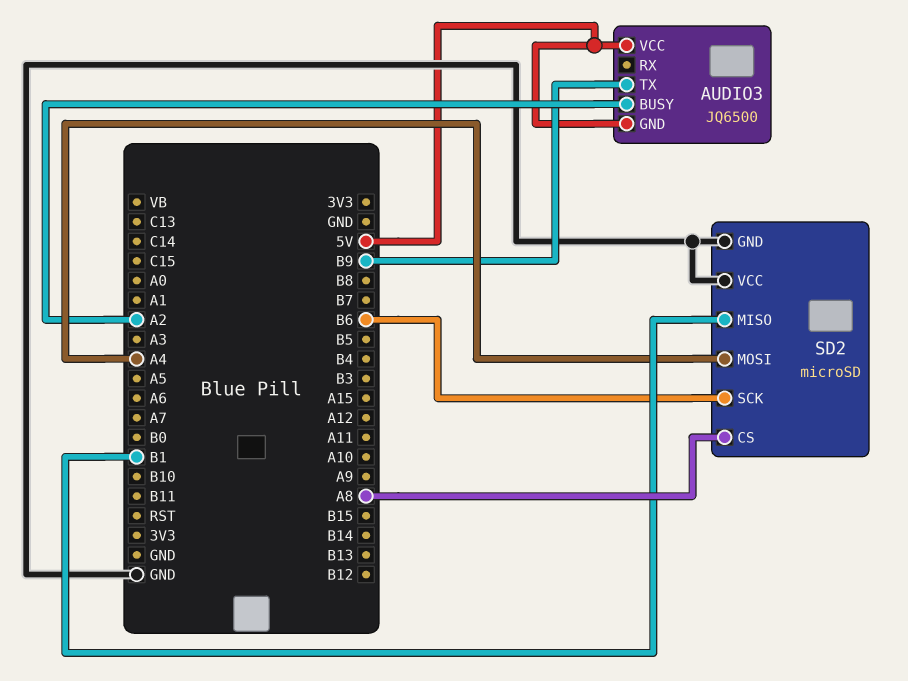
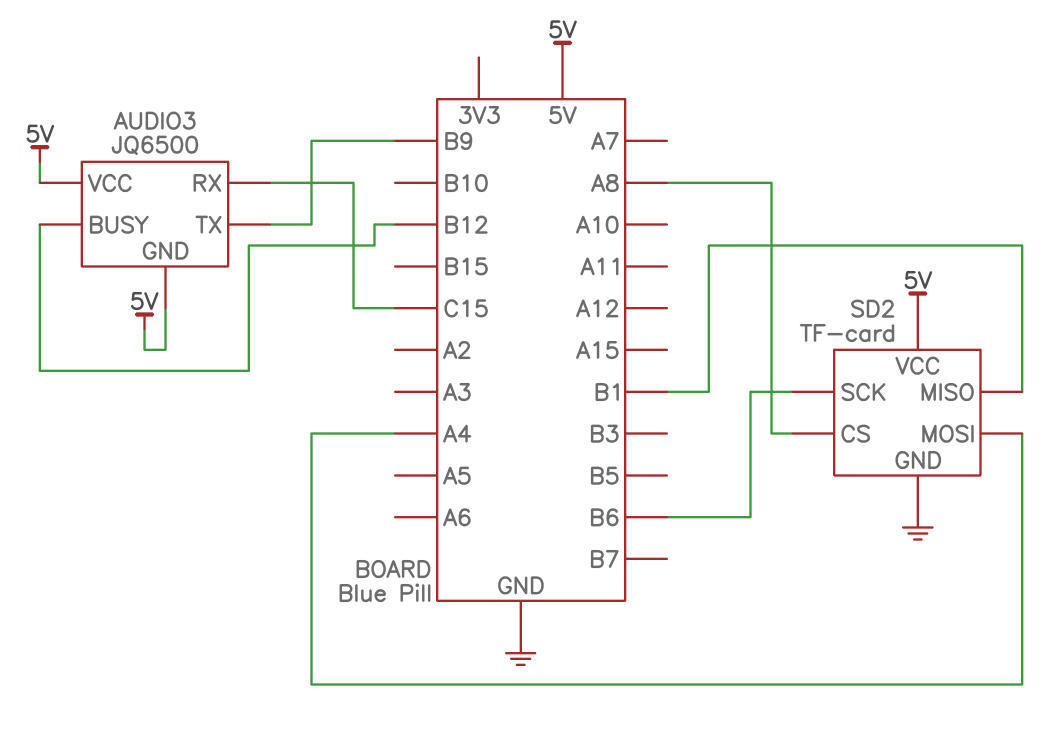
AUDIO3 pin BUSY: A2 -> B12
AUDIO3 pin RX: none -> C15
SD2: microSD -> TF-card
SD2 pin VCC: GND -> 5V

